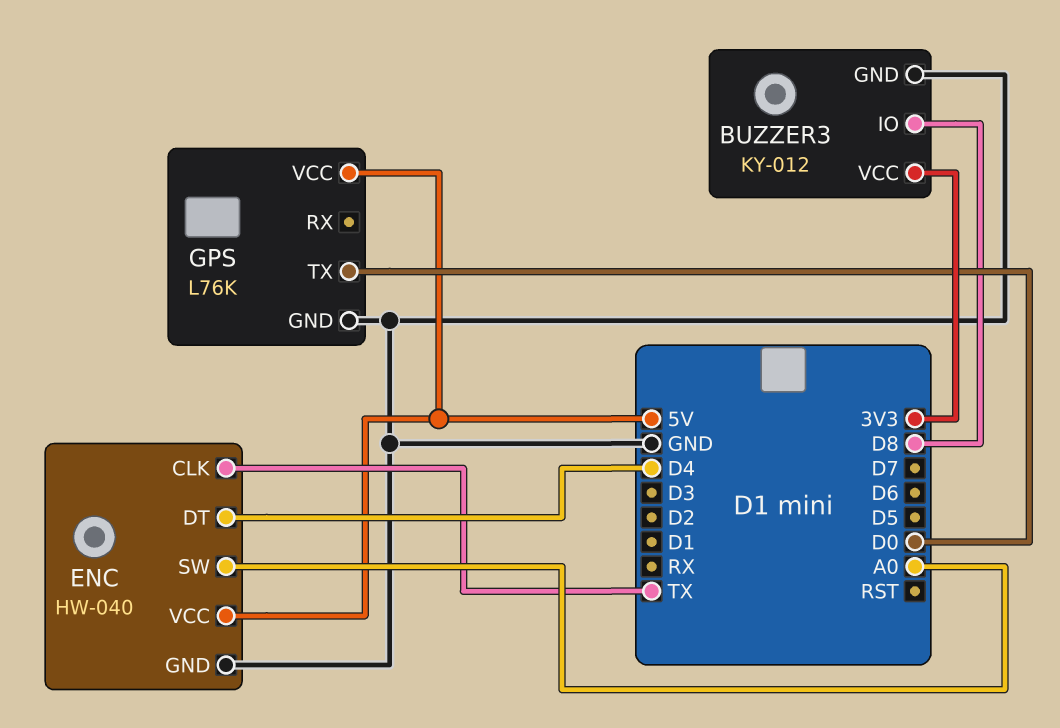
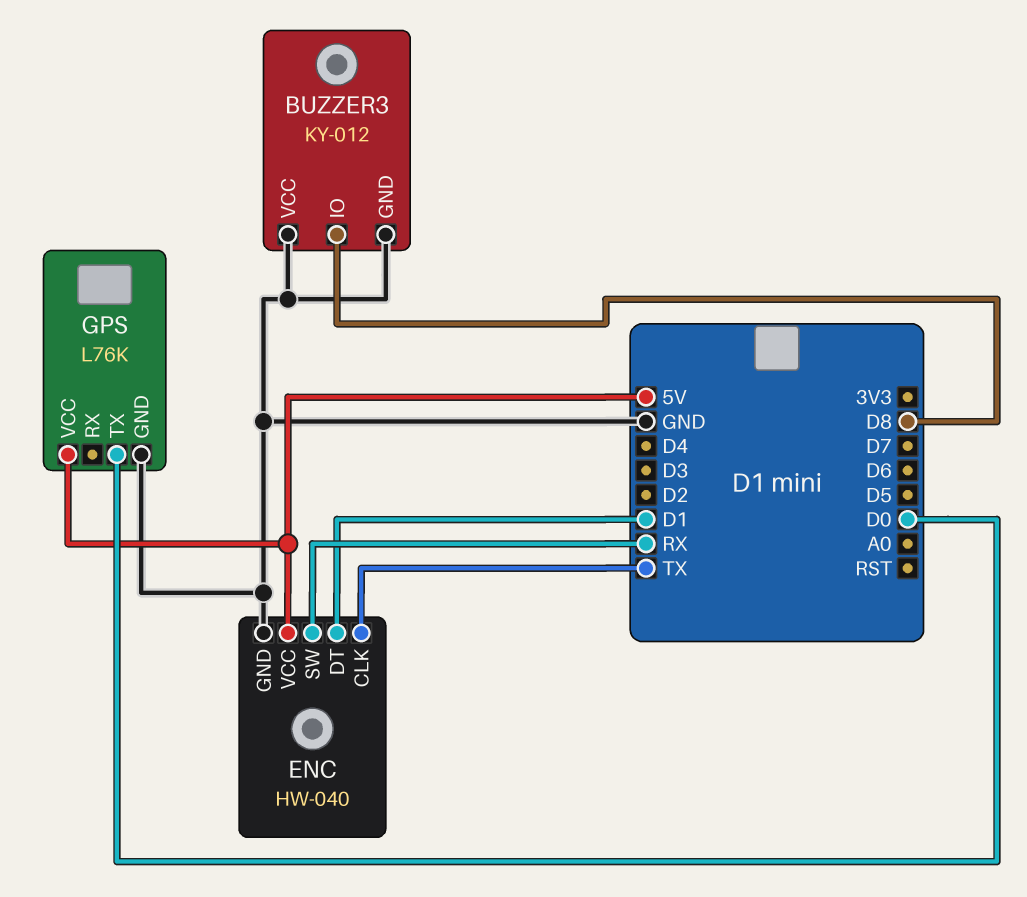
BUZZER3 pin VCC: 3V3 -> GND
ENC pin DT: D4 -> D1
ENC pin SW: A0 -> RX

